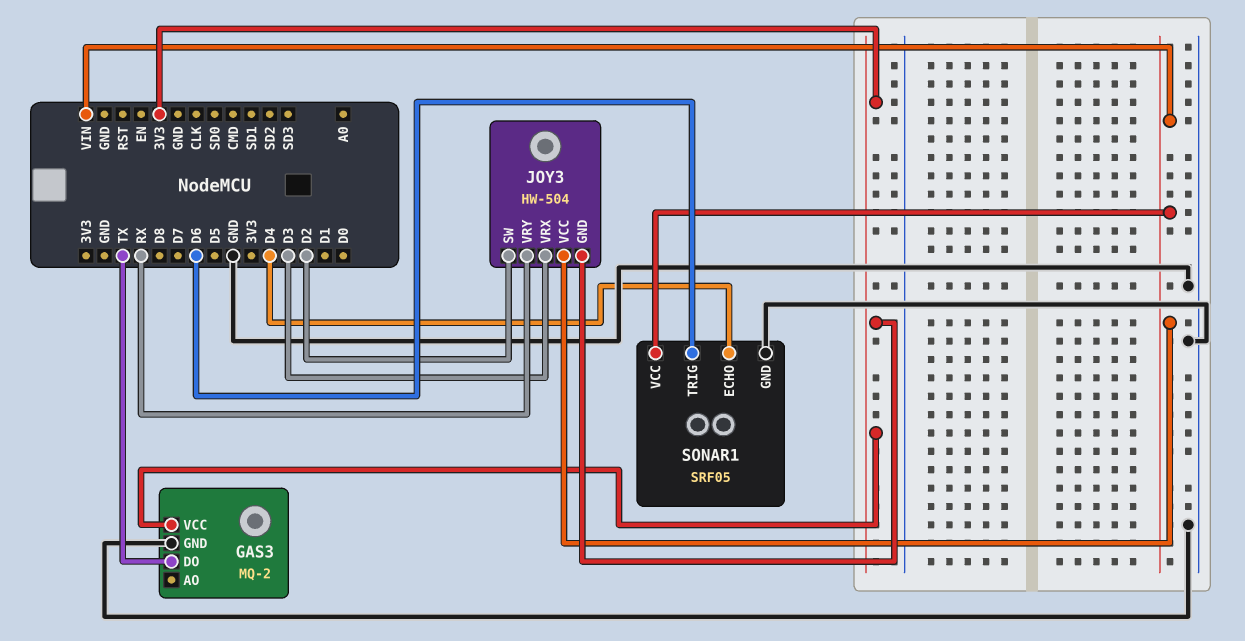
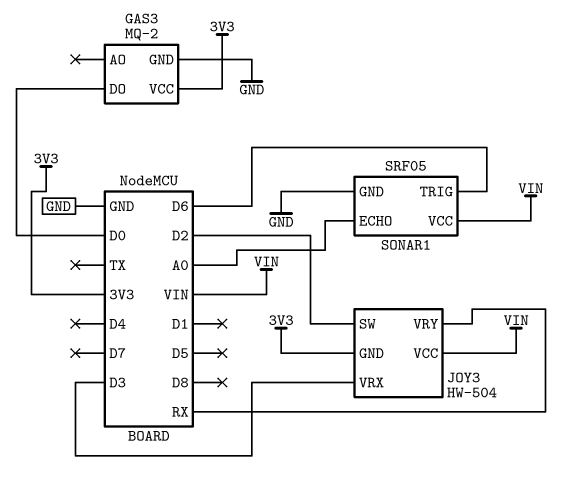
GAS3 pin DO: TX -> D0
SONAR1 pin ECHO: D4 -> A0

